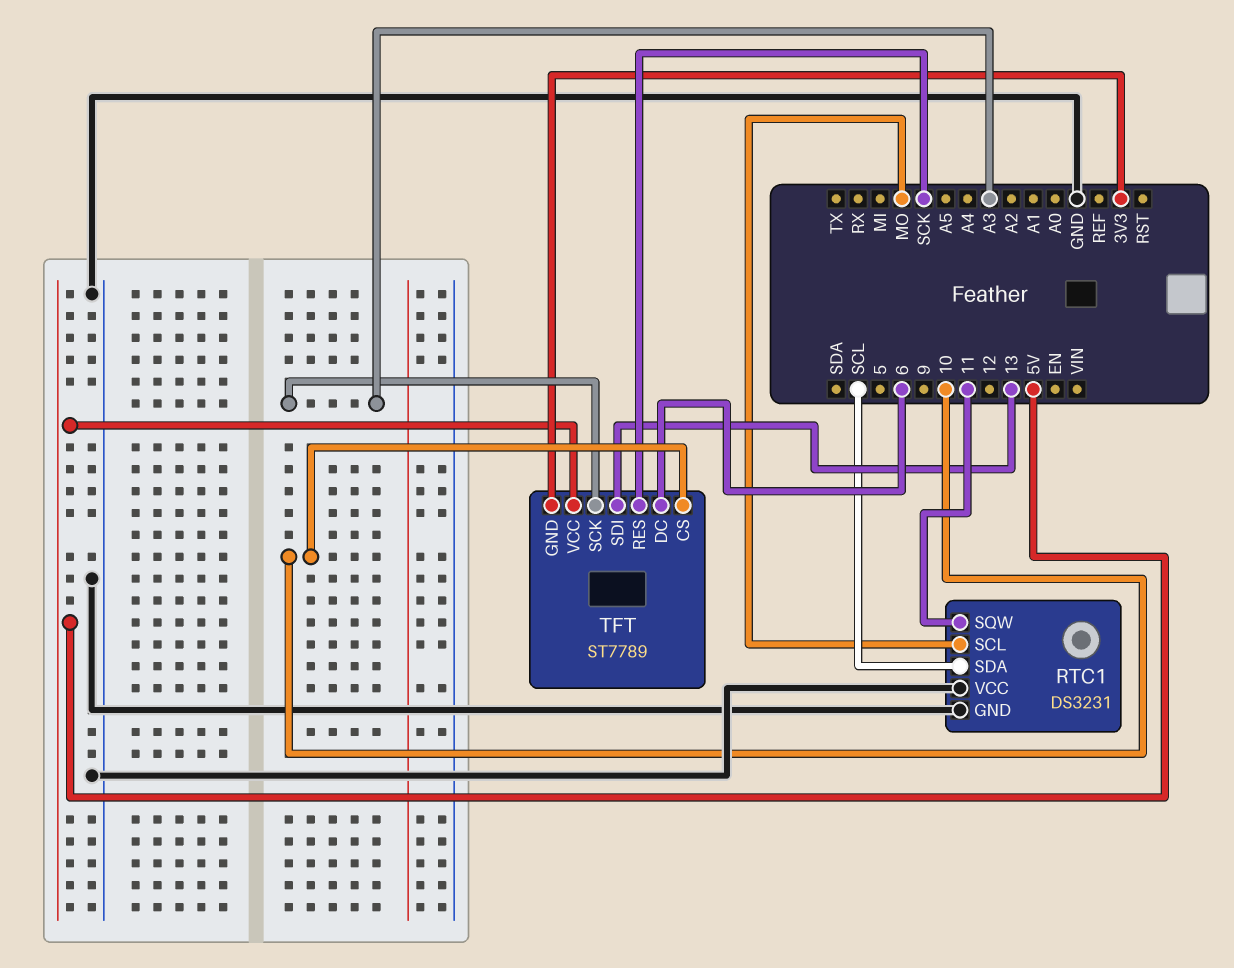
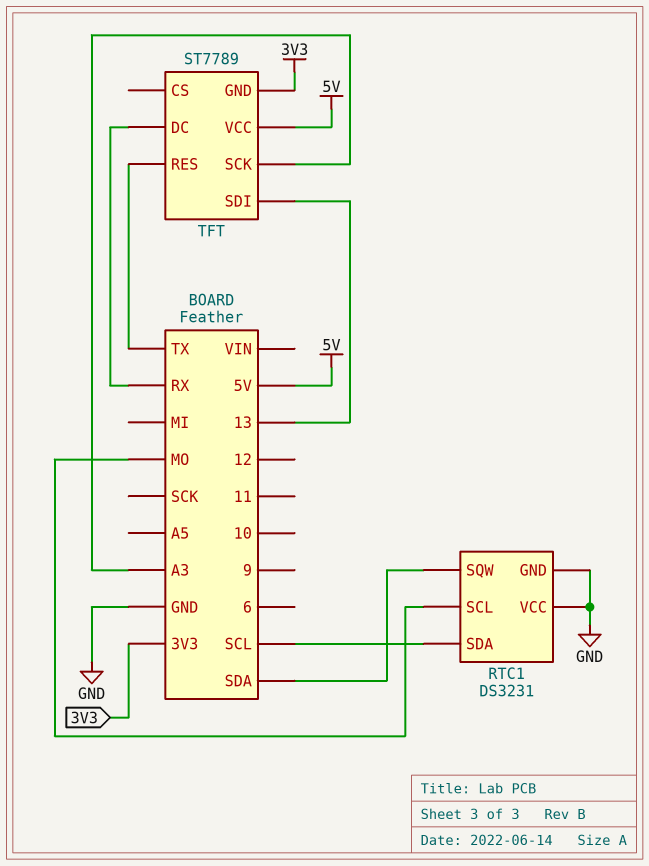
RTC1 pin SQW: 11 -> SDA
TFT pin CS: 10 -> none
TFT pin DC: 6 -> RX
TFT pin RES: SCK -> TX

